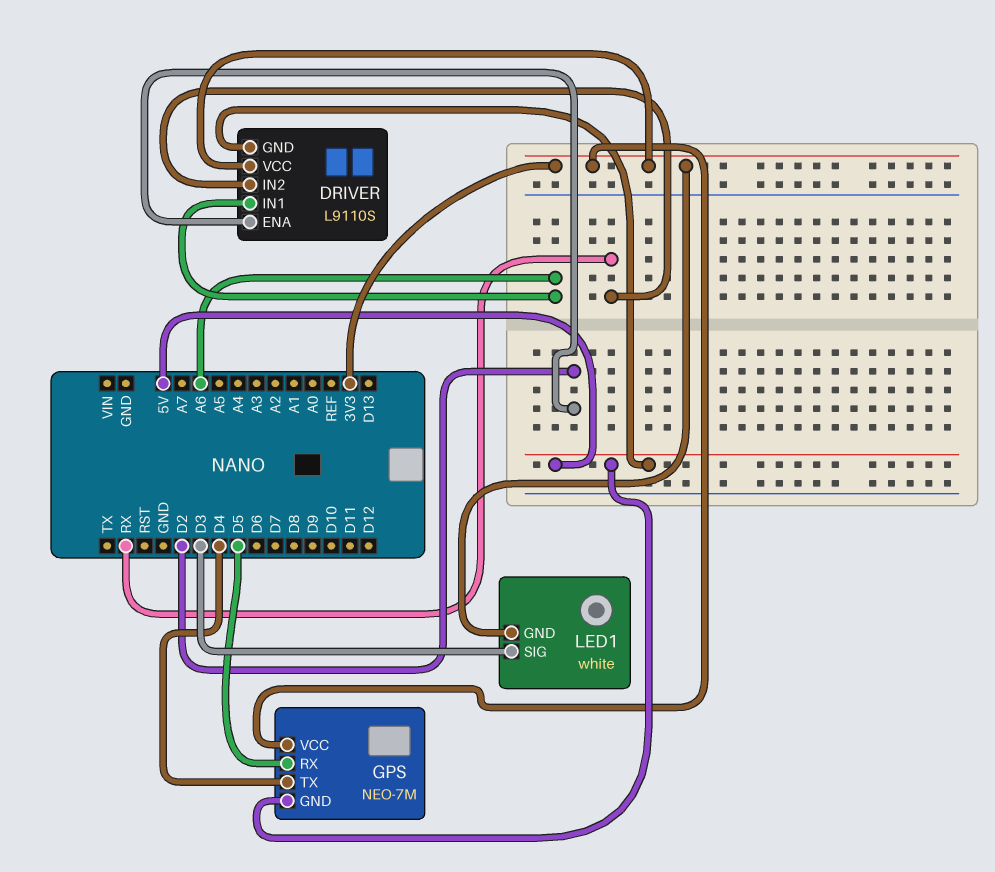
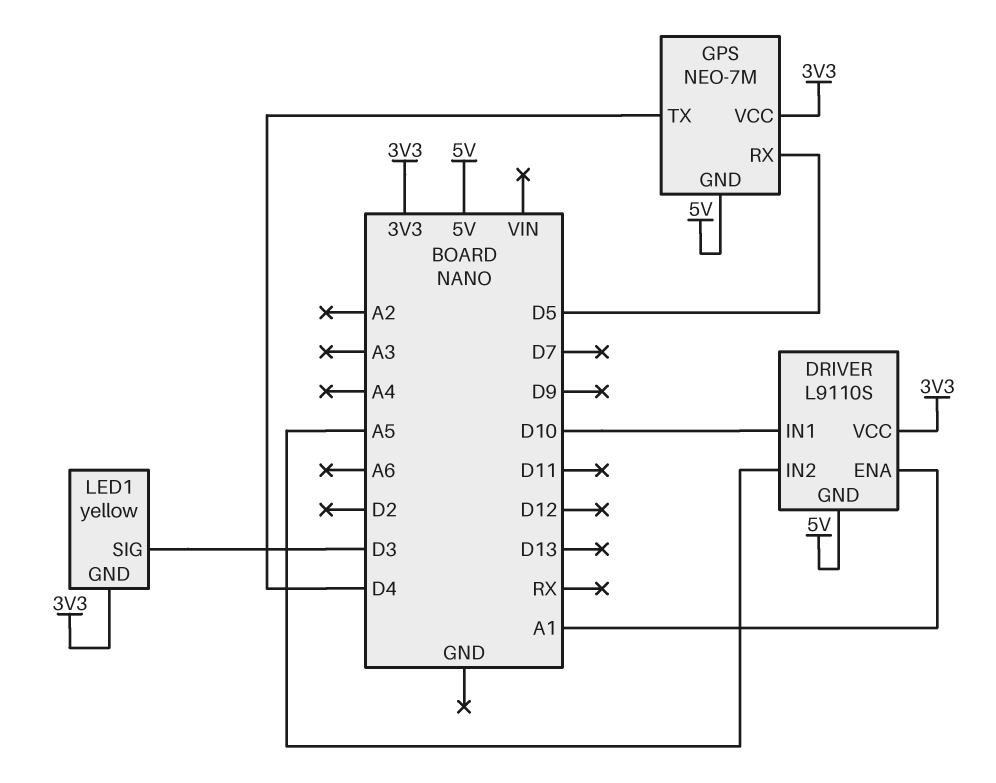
DRIVER pin ENA: D2 -> A1
DRIVER pin IN1: A6 -> D10
DRIVER pin IN2: RX -> A5
LED1: white -> yellow

